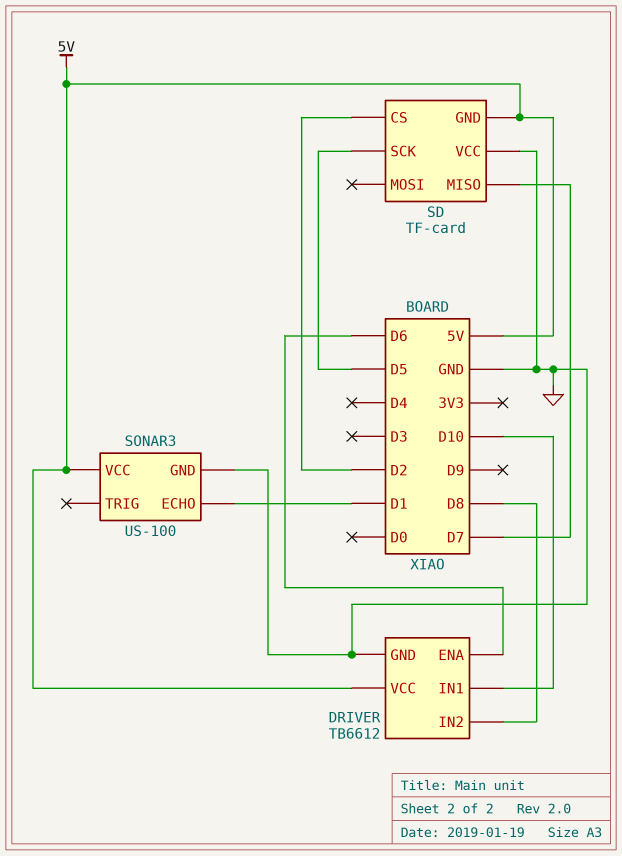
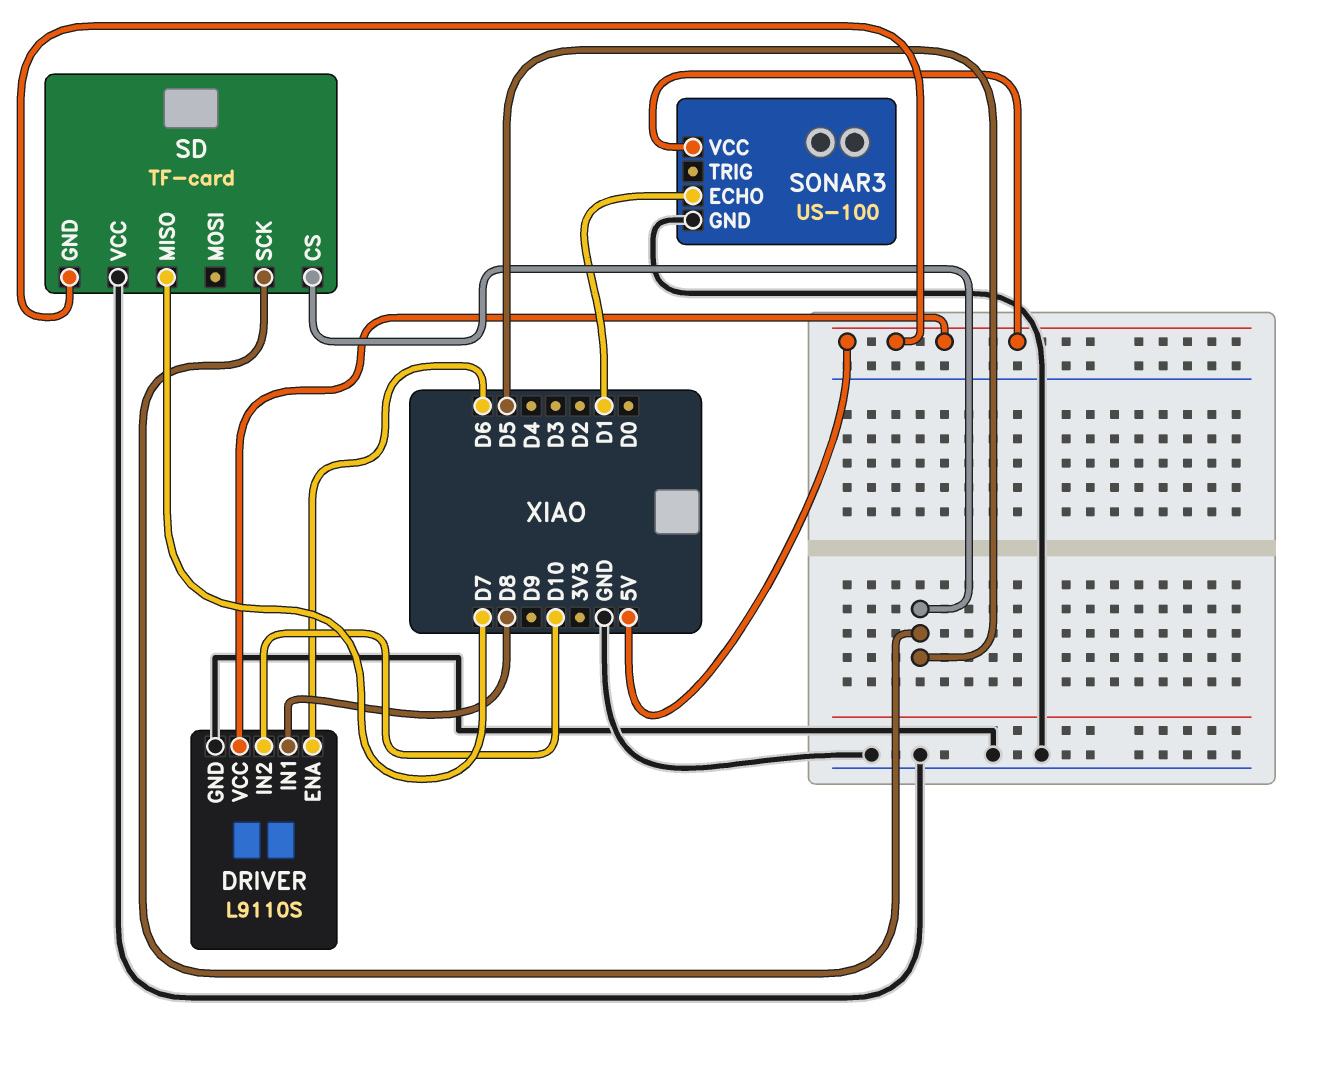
DRIVER: TB6612 -> L9110S
DRIVER pin IN1: D10 -> D8
DRIVER pin IN2: D8 -> D10
SD pin CS: D2 -> D5

